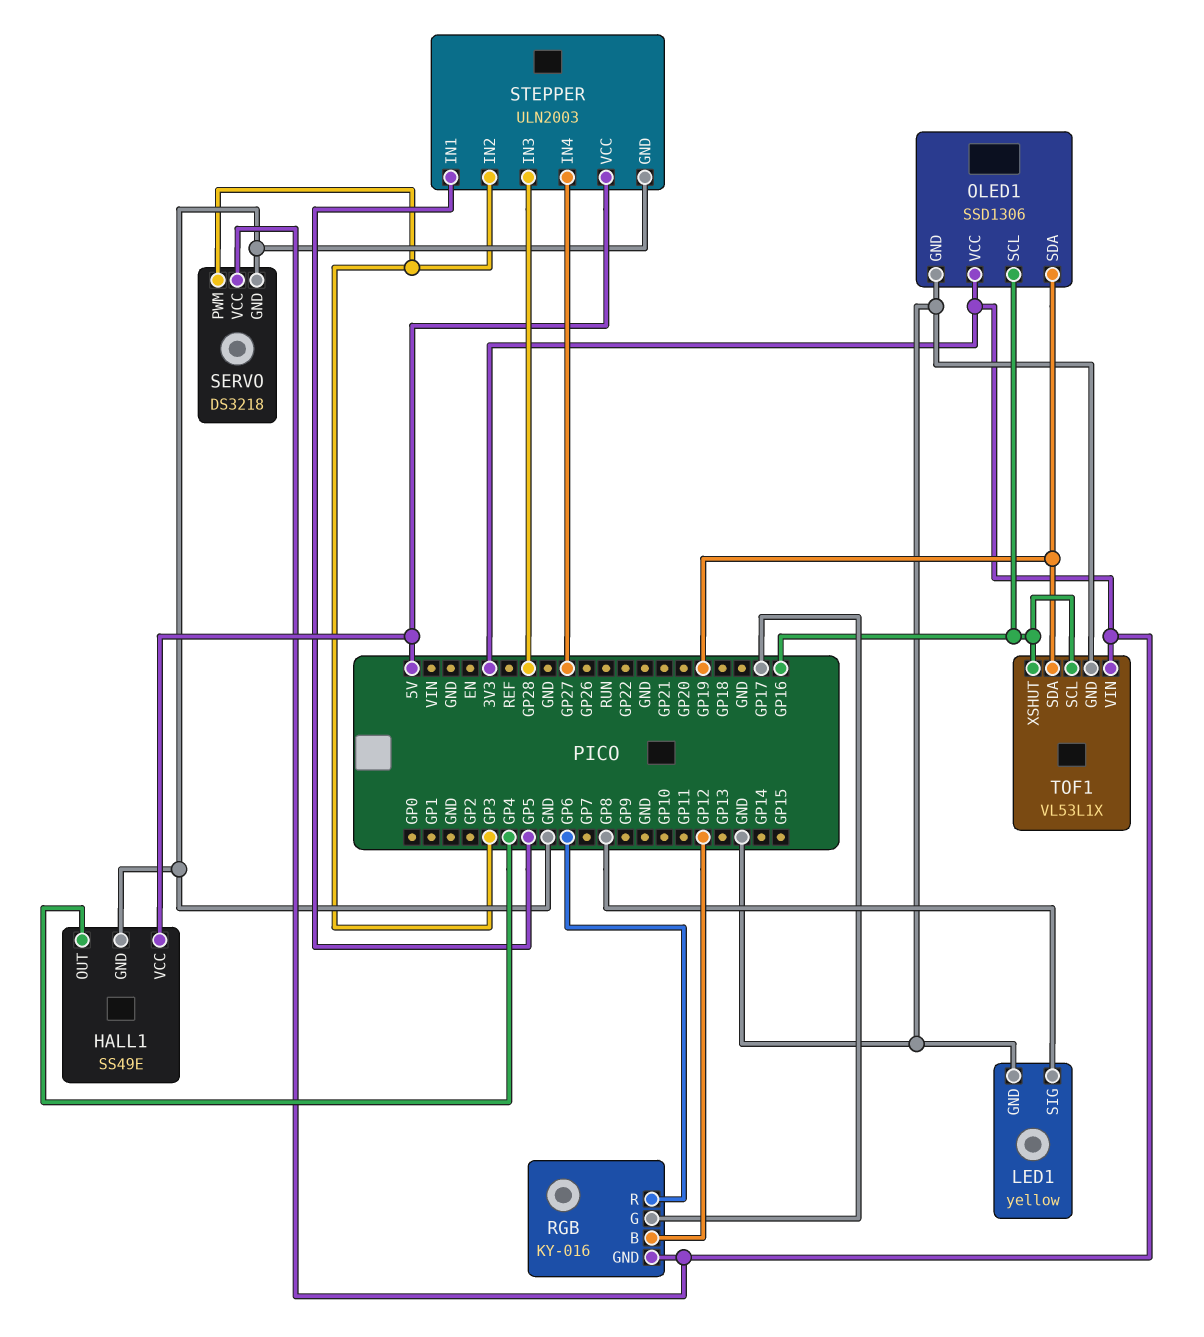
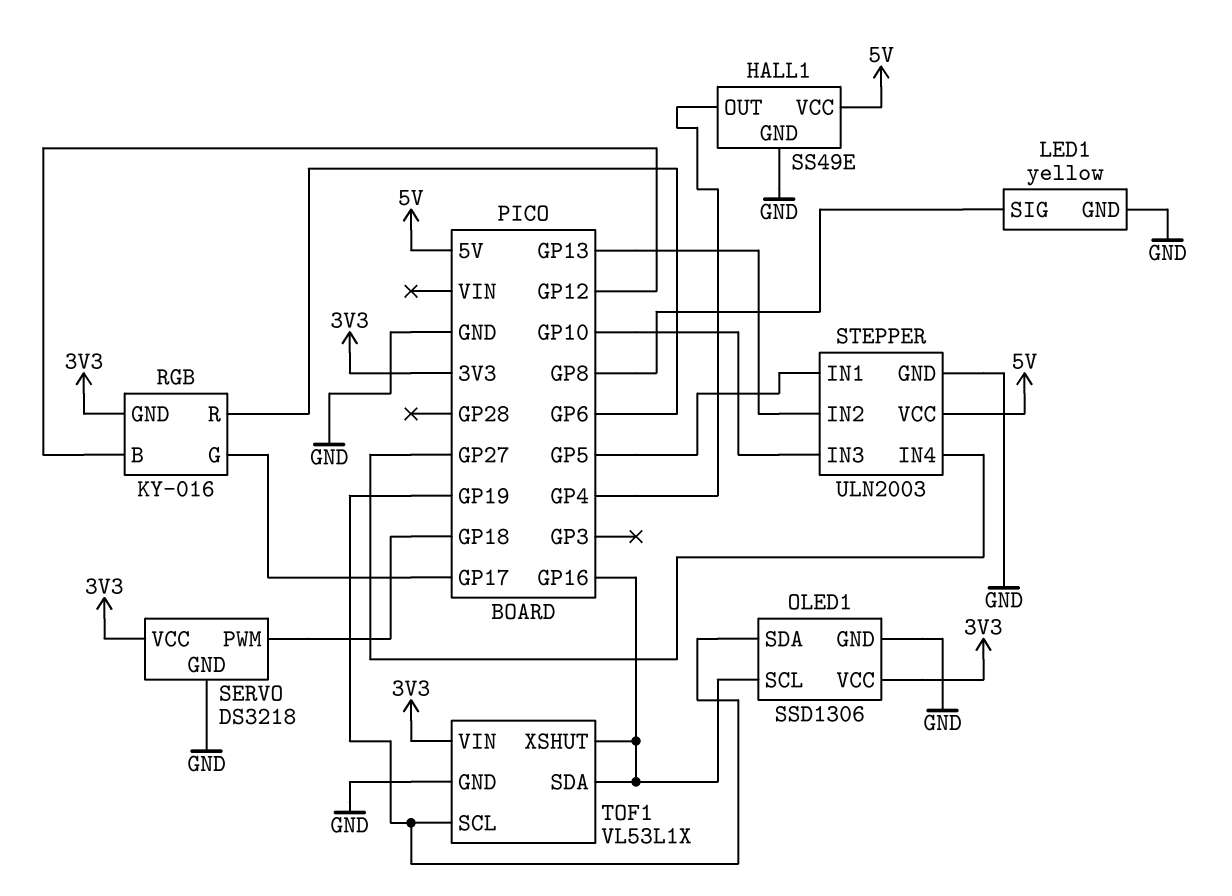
SERVO pin PWM: GP3 -> GP18
STEPPER pin IN2: GP3 -> GP13
STEPPER pin IN3: GP28 -> GP10
TOF1 pin SCL: GP16 -> GP19
TOF1 pin SDA: GP19 -> GP16

